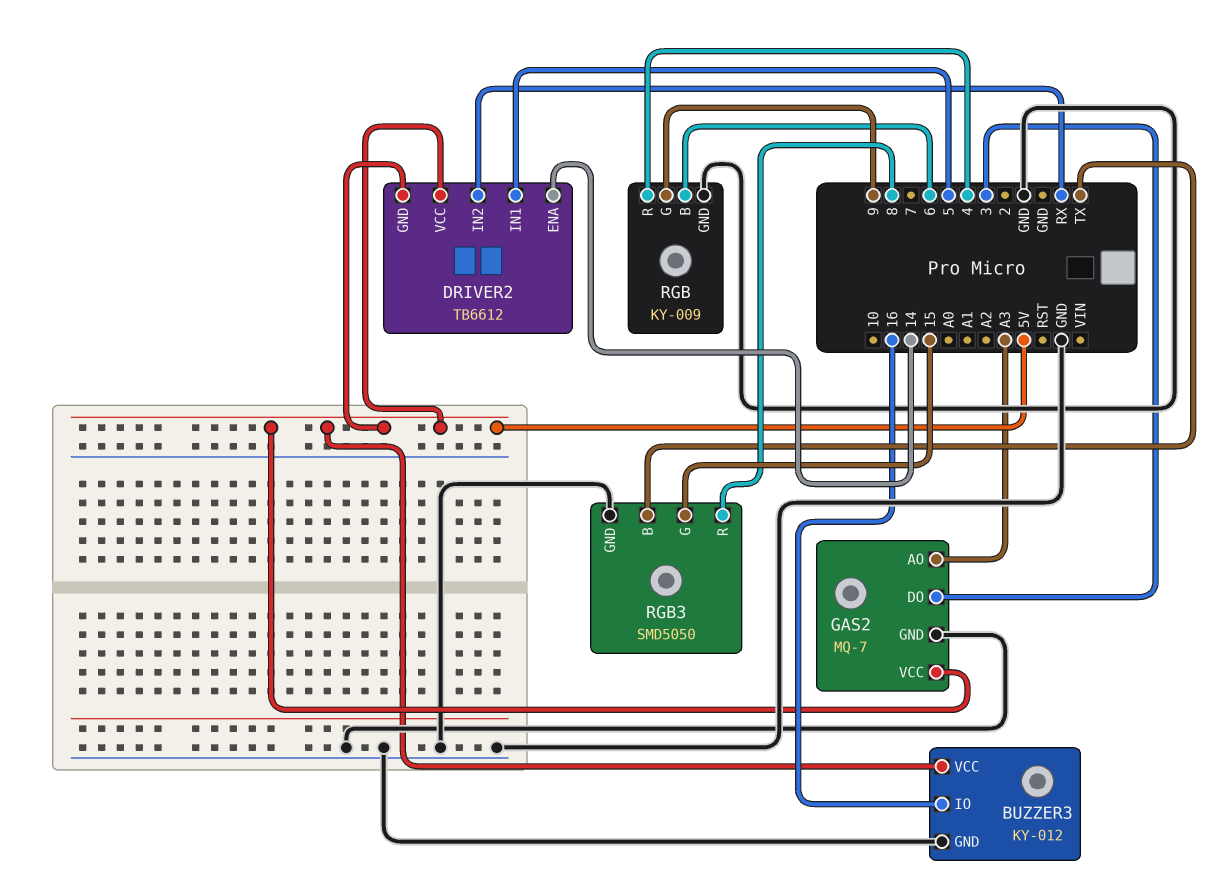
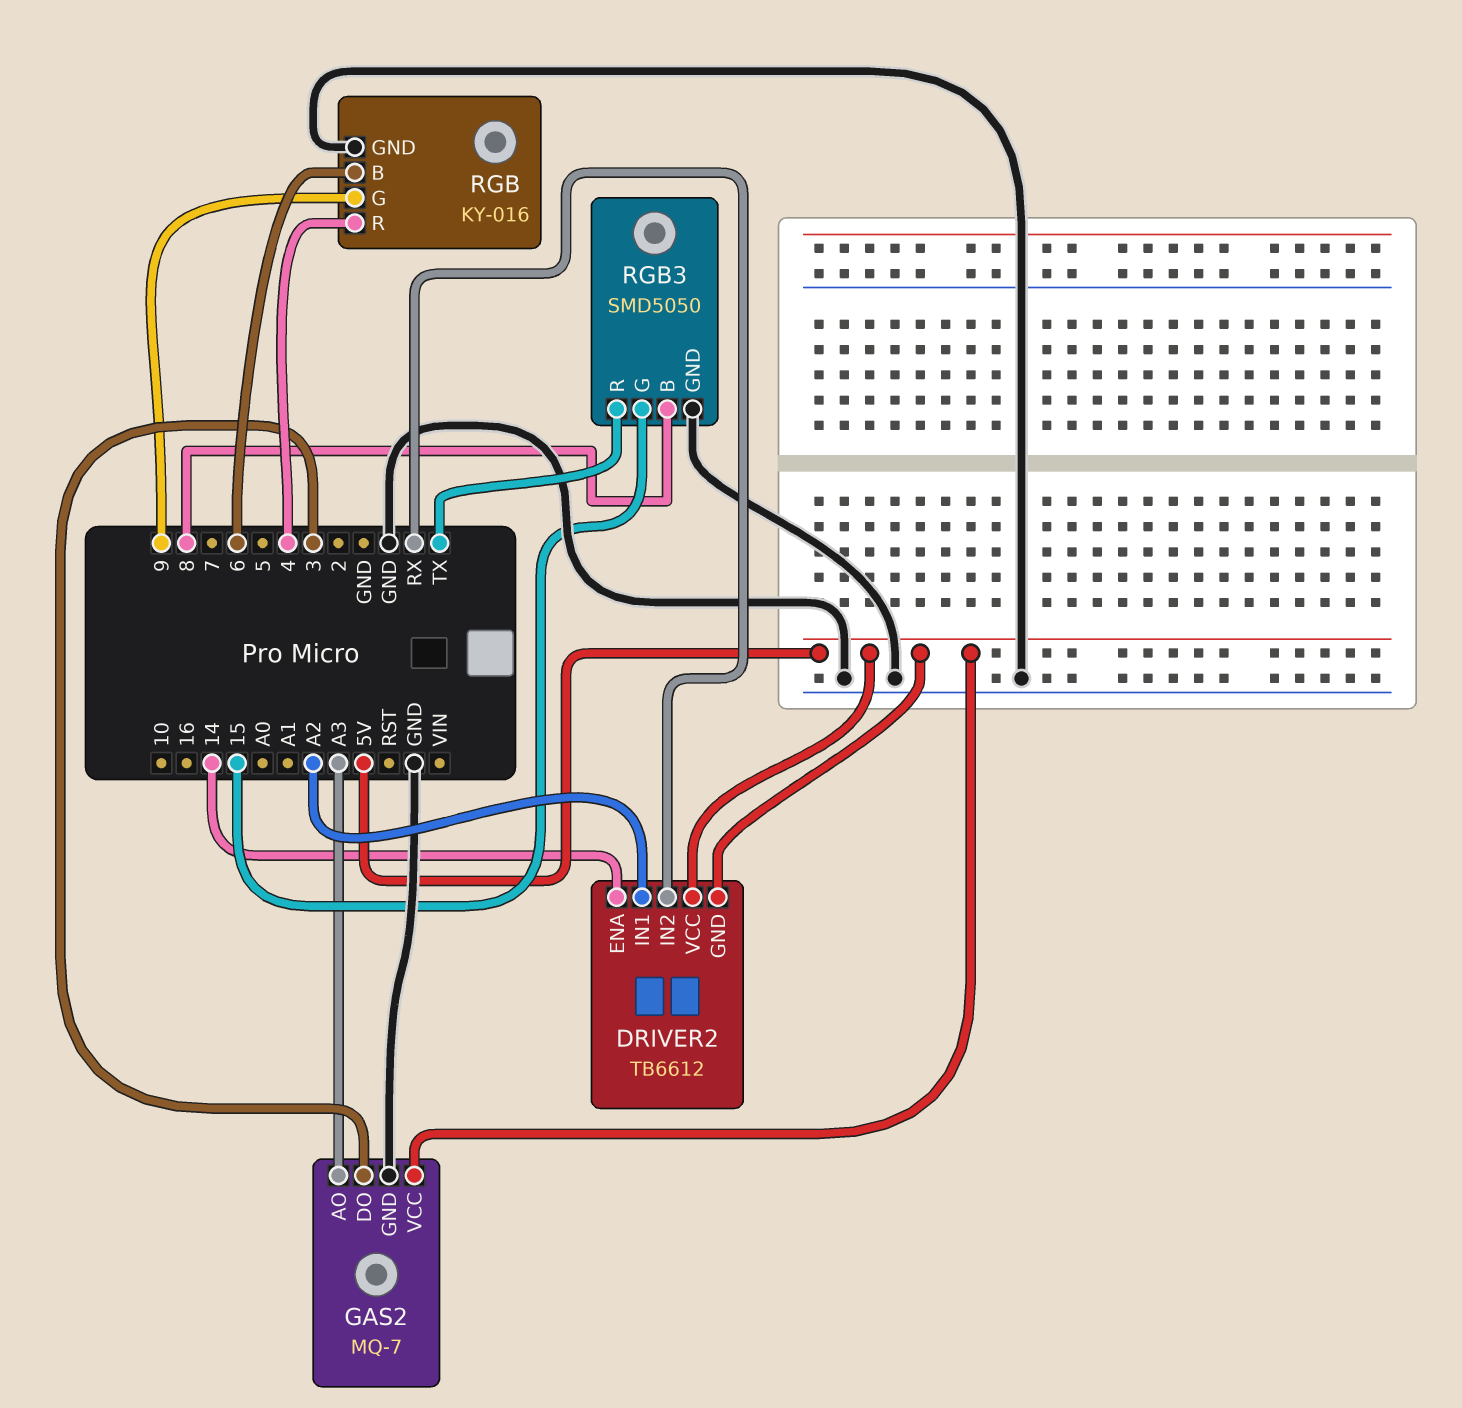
BUZZER3: KY-012 -> none
BUZZER3 pin GND: GND -> none
BUZZER3 pin IO: 16 -> none
BUZZER3 pin VCC: 5V -> none
DRIVER2 pin IN1: 5 -> A2
RGB: KY-009 -> KY-016
RGB3 pin B: TX -> 8
RGB3 pin R: 8 -> TX

